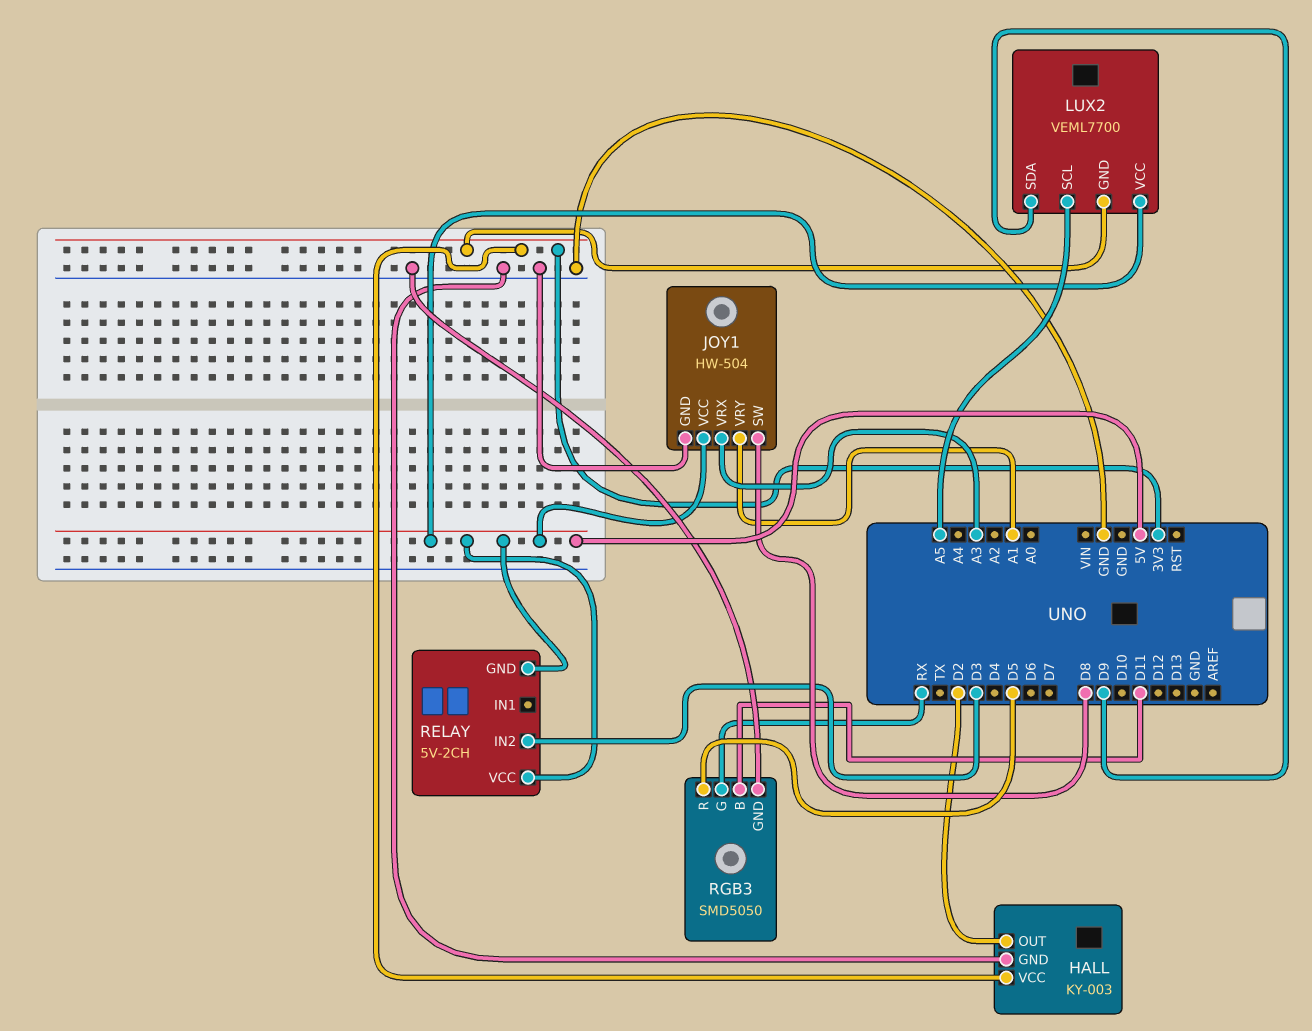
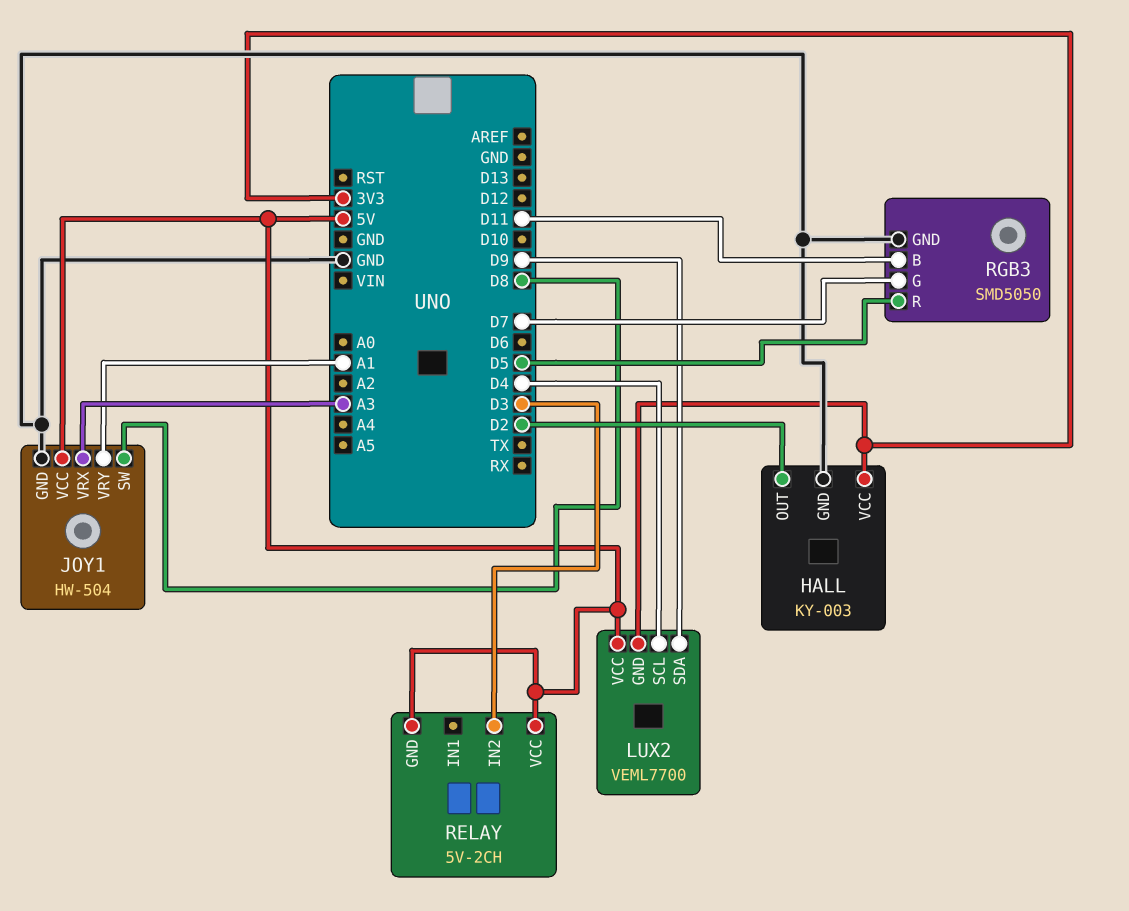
LUX2 pin SCL: A5 -> D4
RGB3 pin G: RX -> D7

